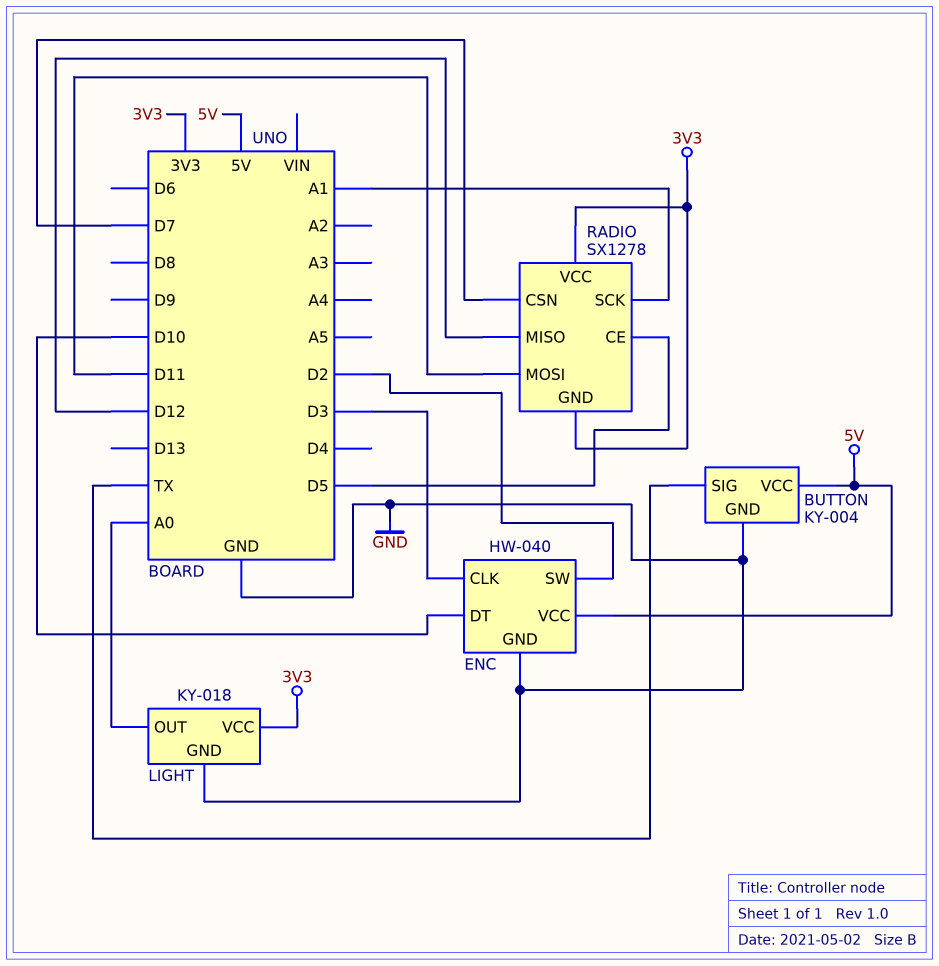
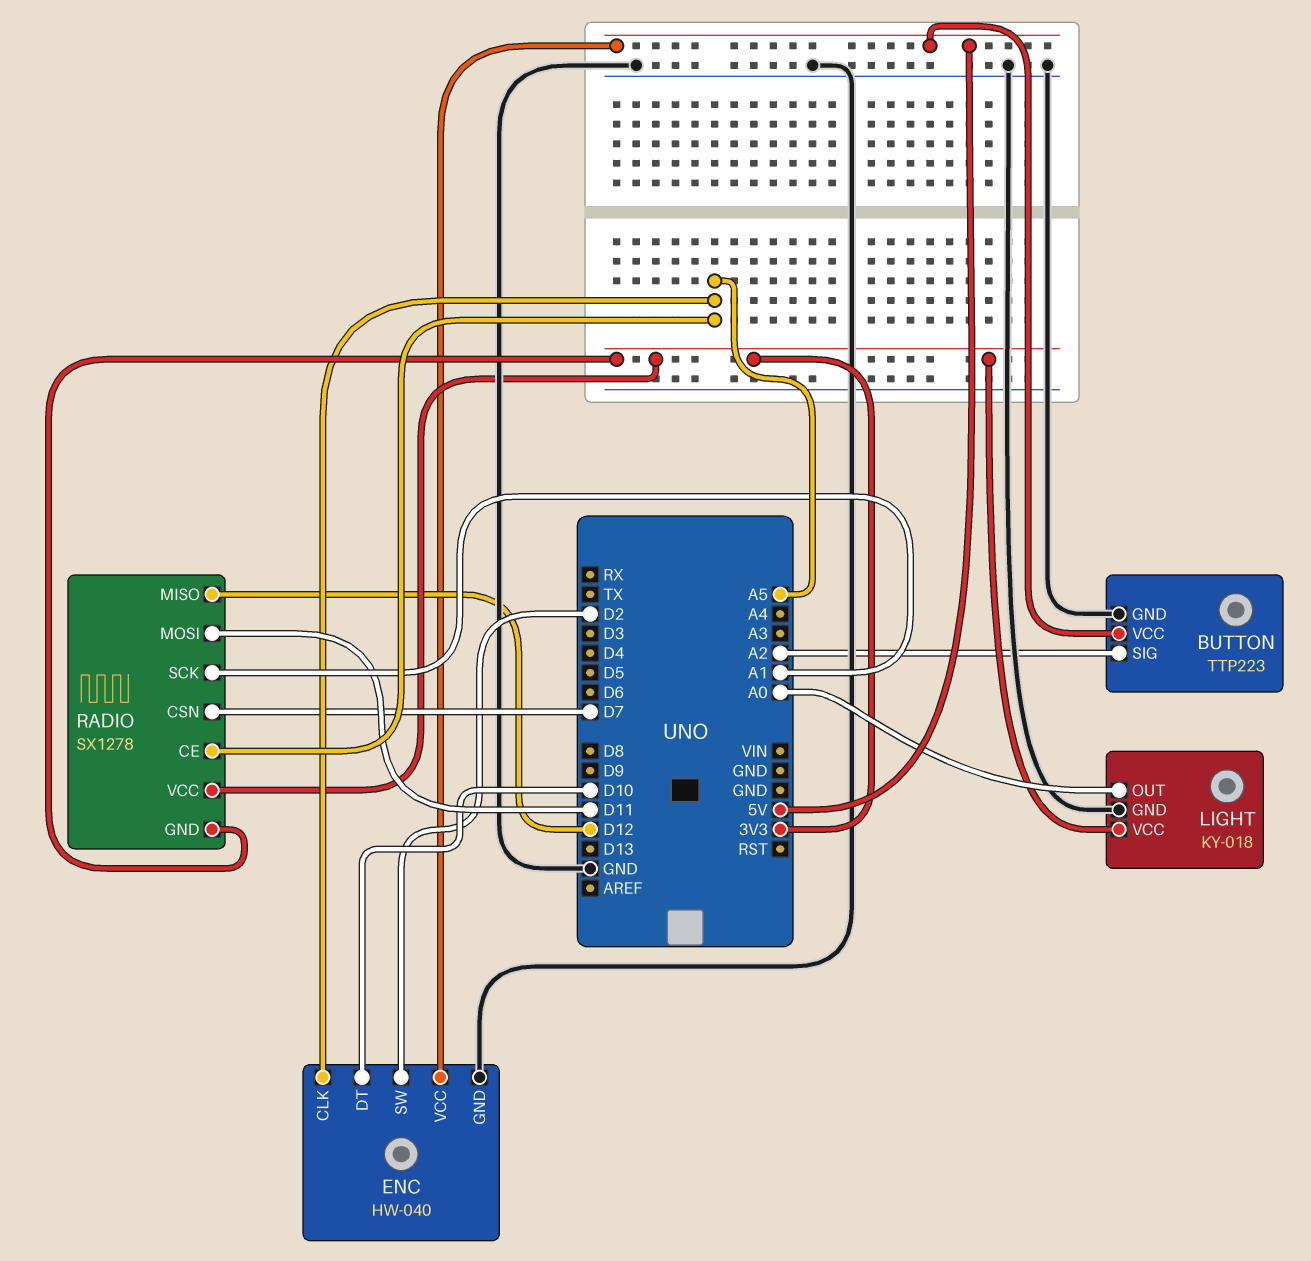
BUTTON: KY-004 -> TTP223
BUTTON pin SIG: TX -> A2
ENC pin CLK: D3 -> A5
RADIO pin CE: D5 -> A5

